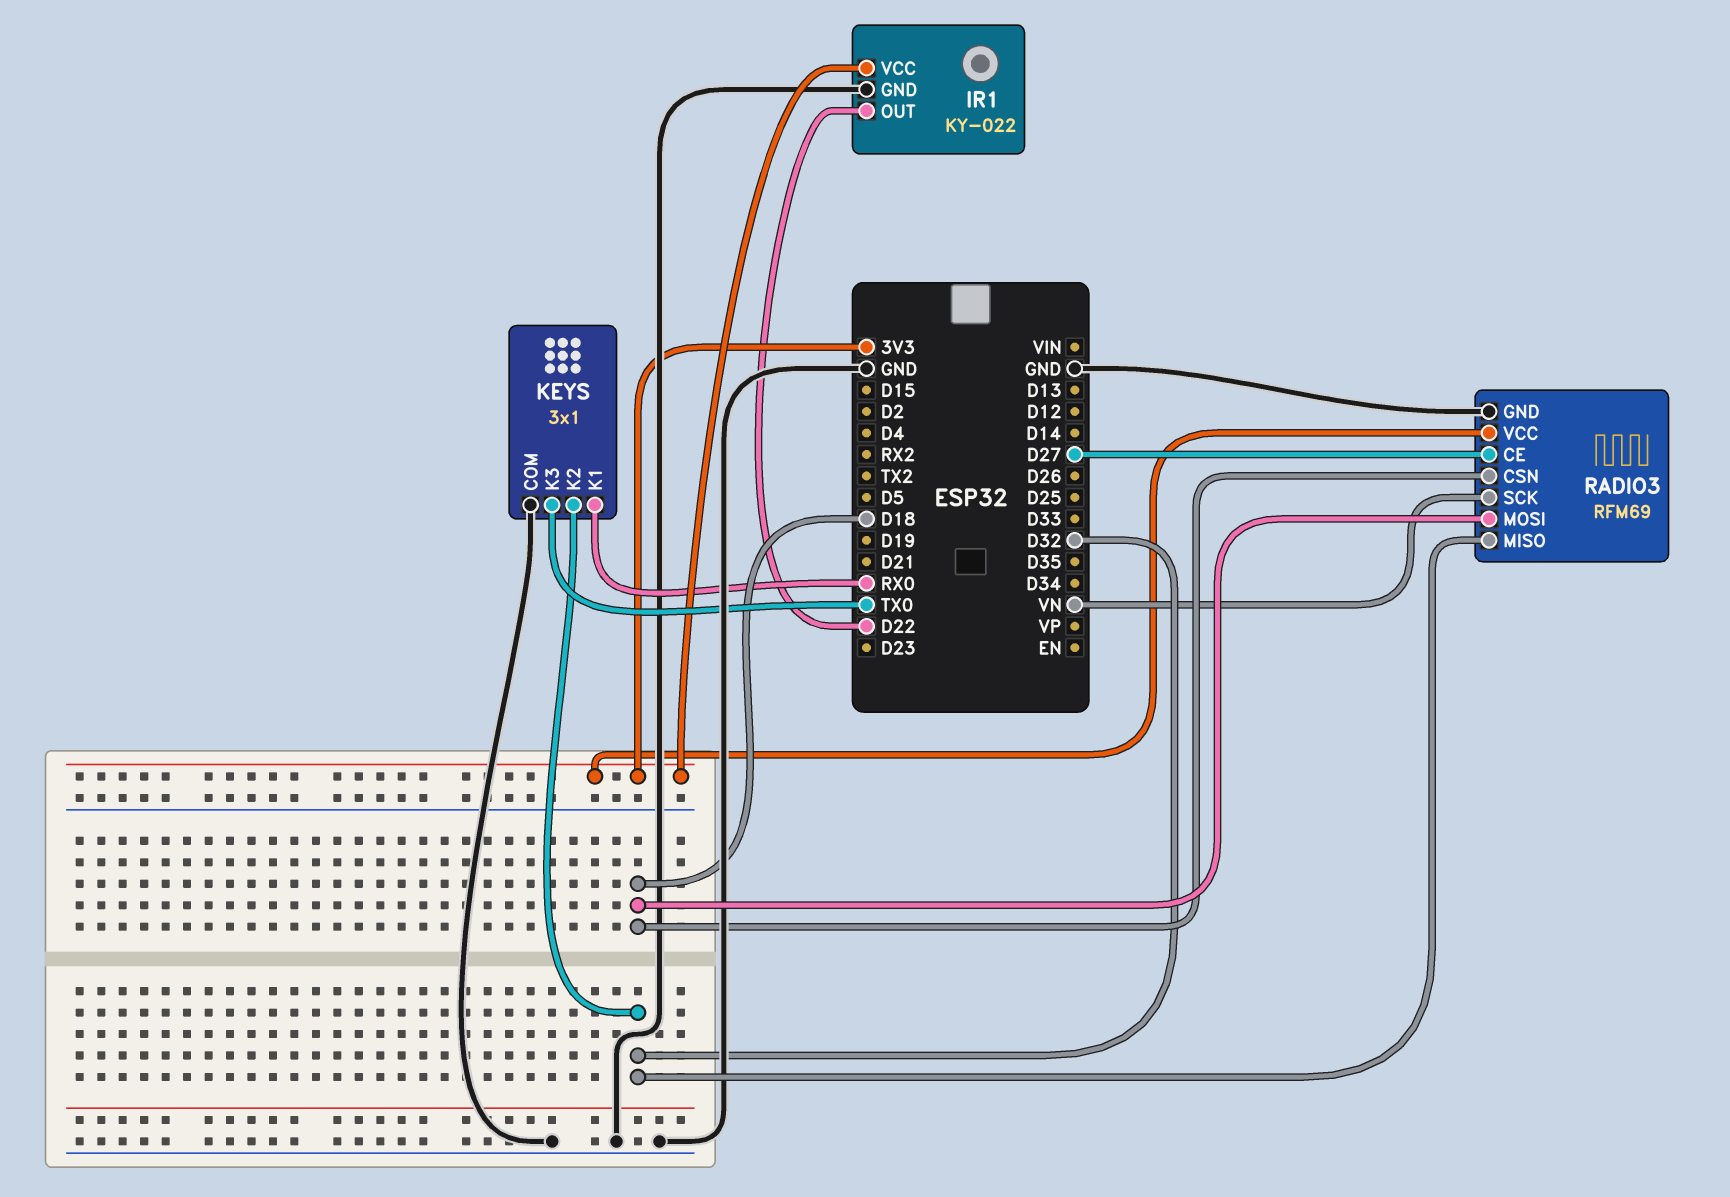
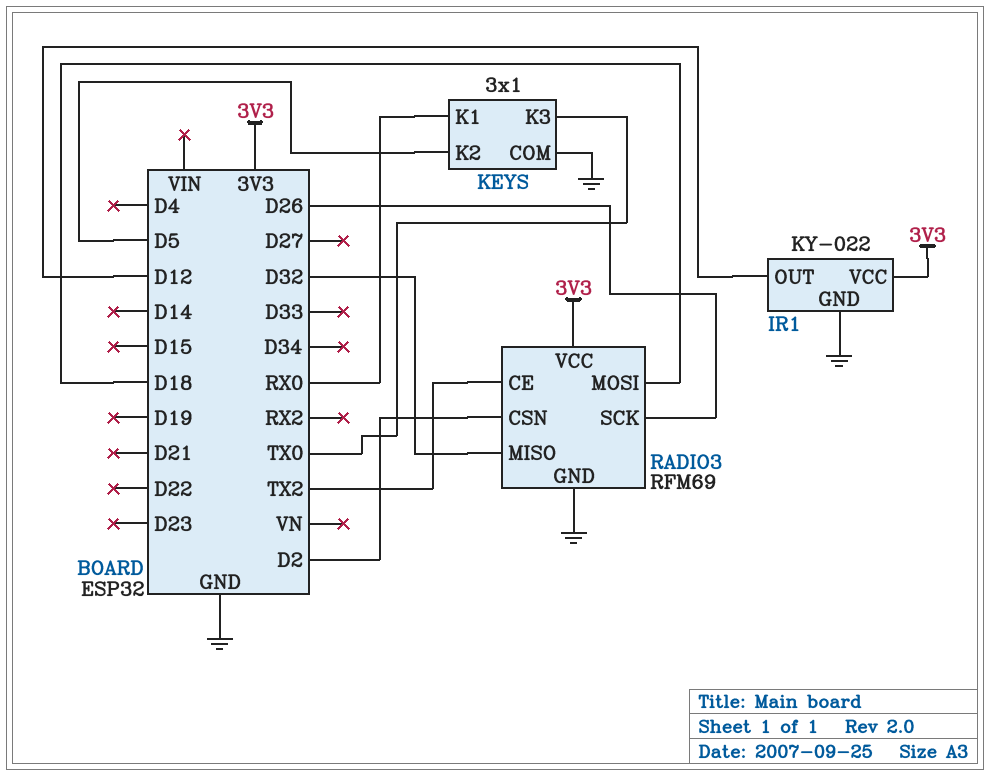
IR1 pin OUT: D22 -> D12
KEYS pin K2: D32 -> D5
RADIO3 pin CE: D27 -> TX2
RADIO3 pin CSN: D18 -> D2
RADIO3 pin SCK: VN -> D26

